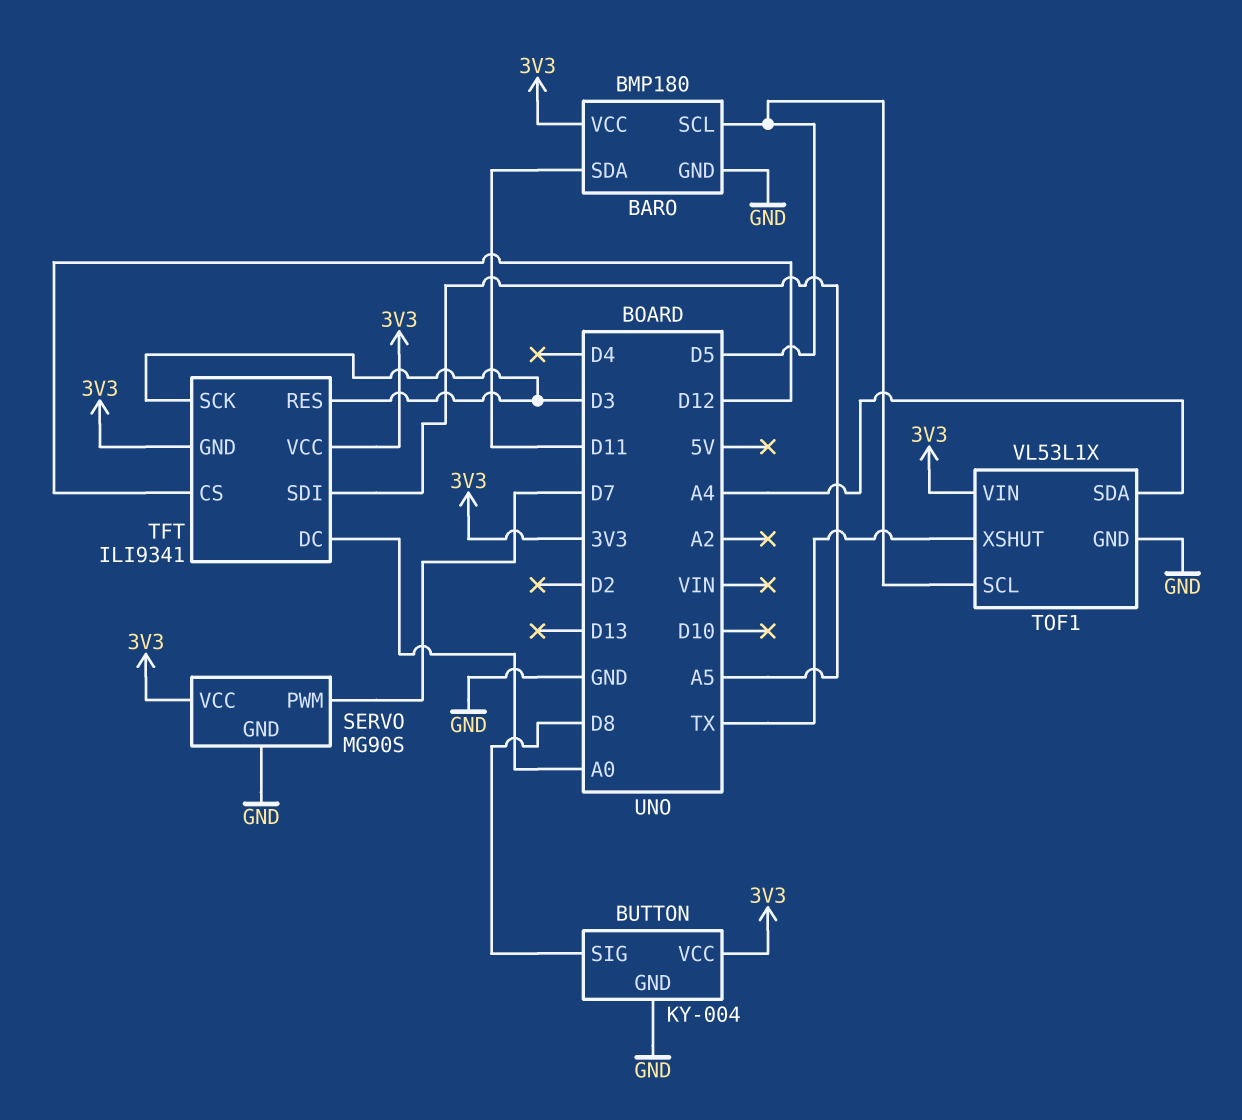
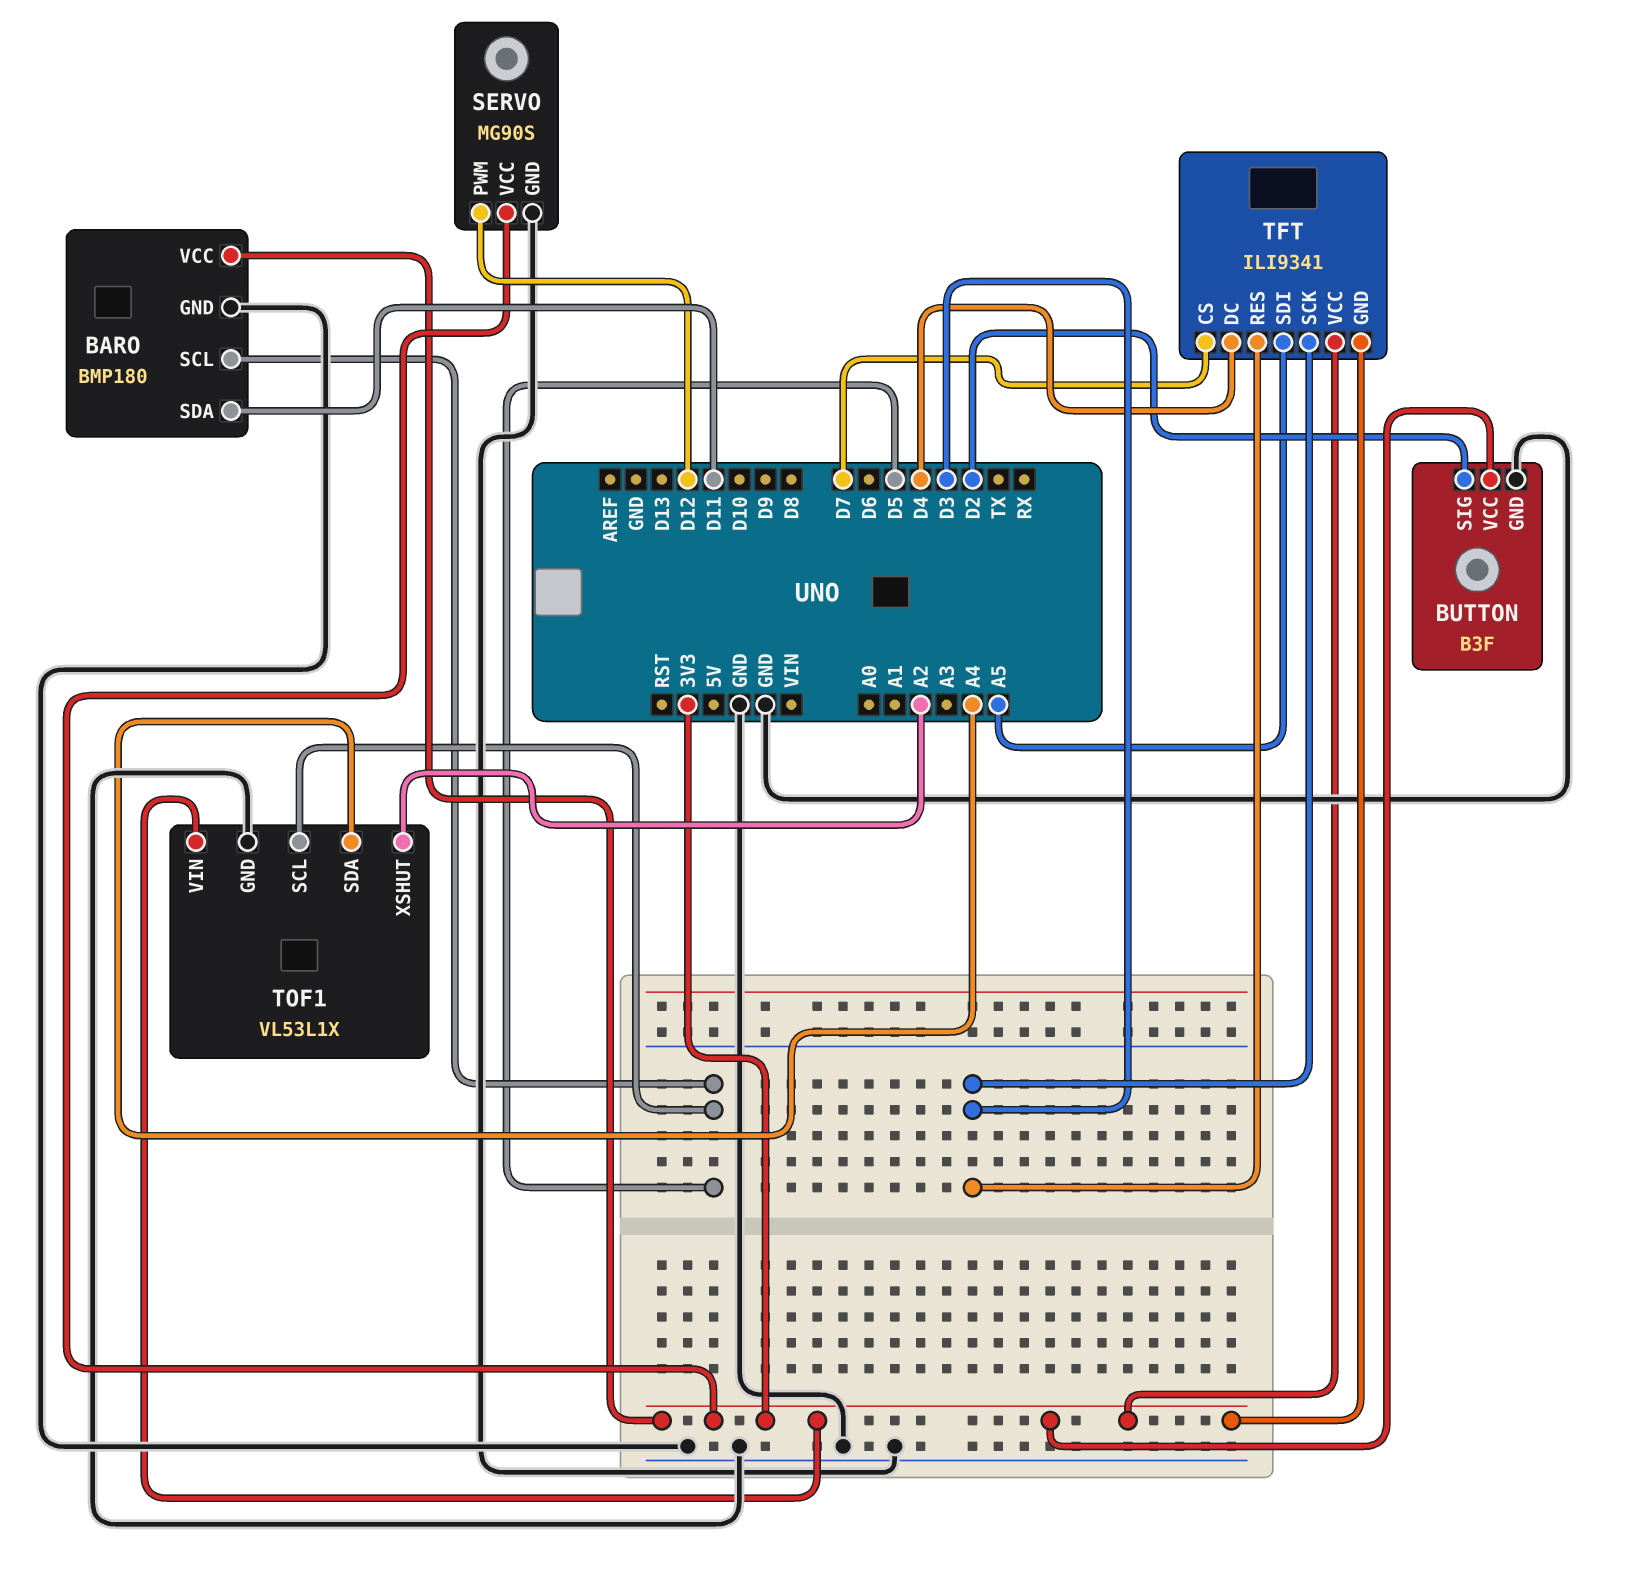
BUTTON: KY-004 -> B3F
BUTTON pin SIG: D8 -> D2
SERVO pin PWM: D7 -> D12
TFT pin CS: D12 -> D7
TFT pin DC: A0 -> D4
TOF1 pin XSHUT: TX -> A2

